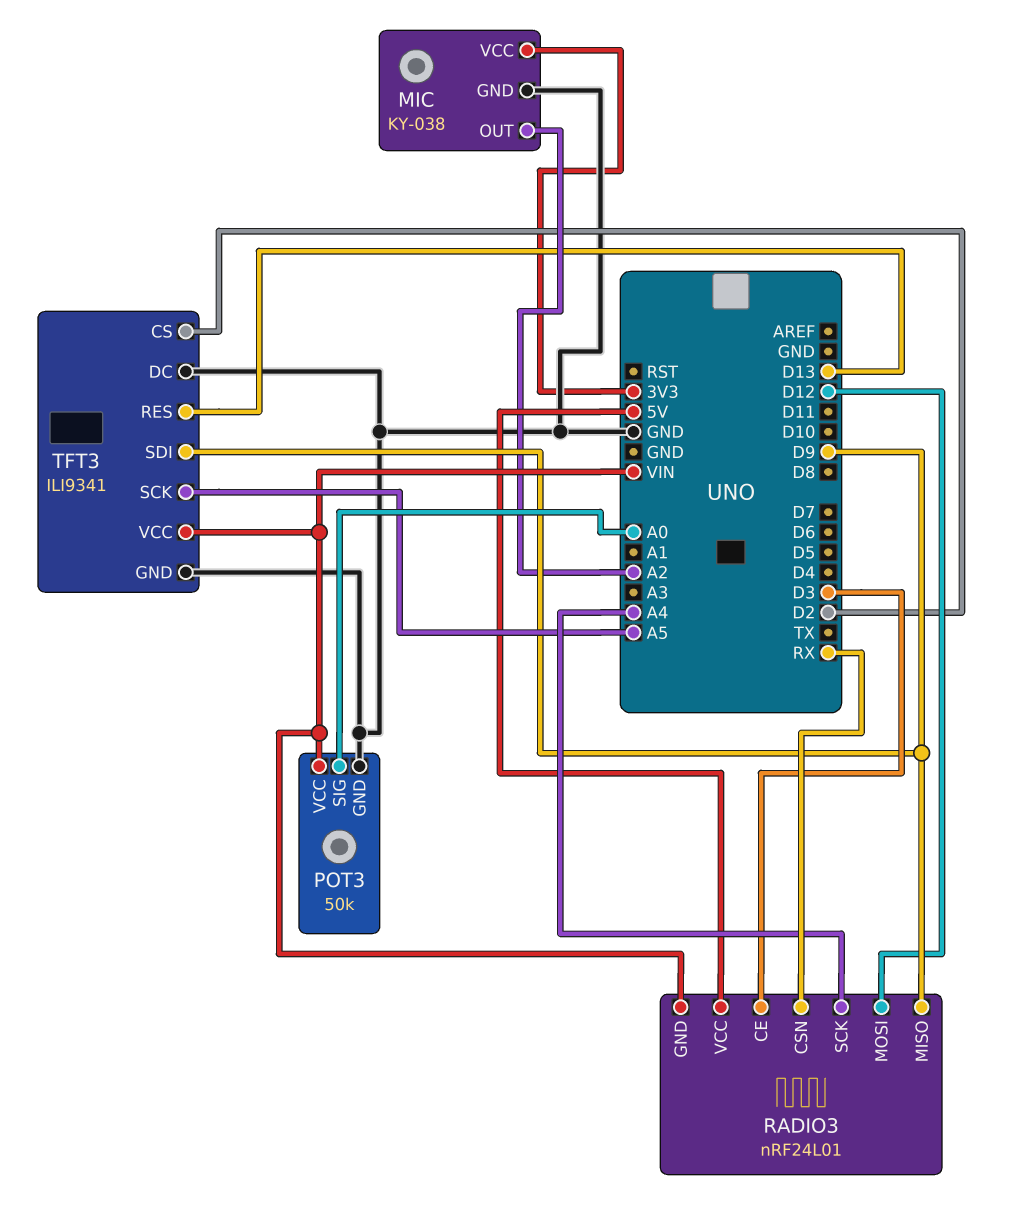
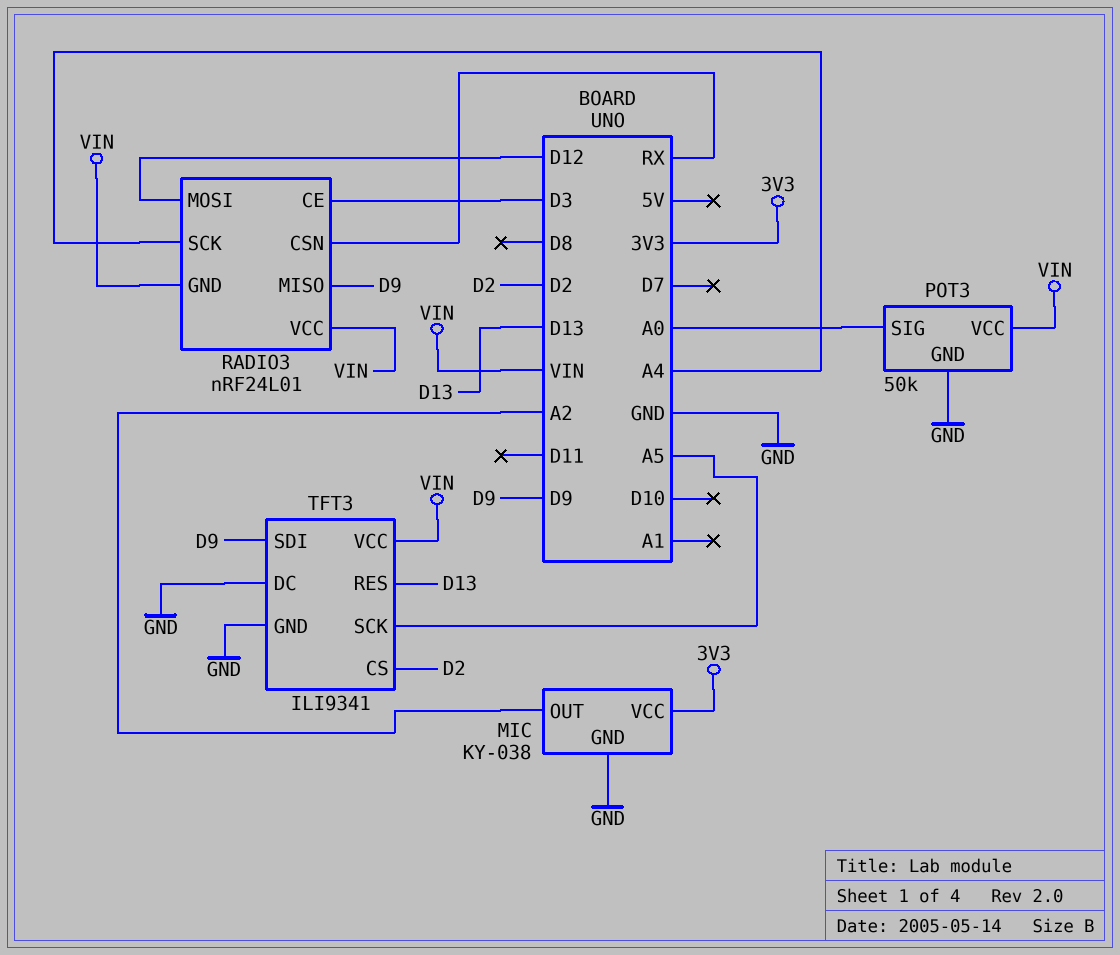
RADIO3 pin VCC: 5V -> VIN

